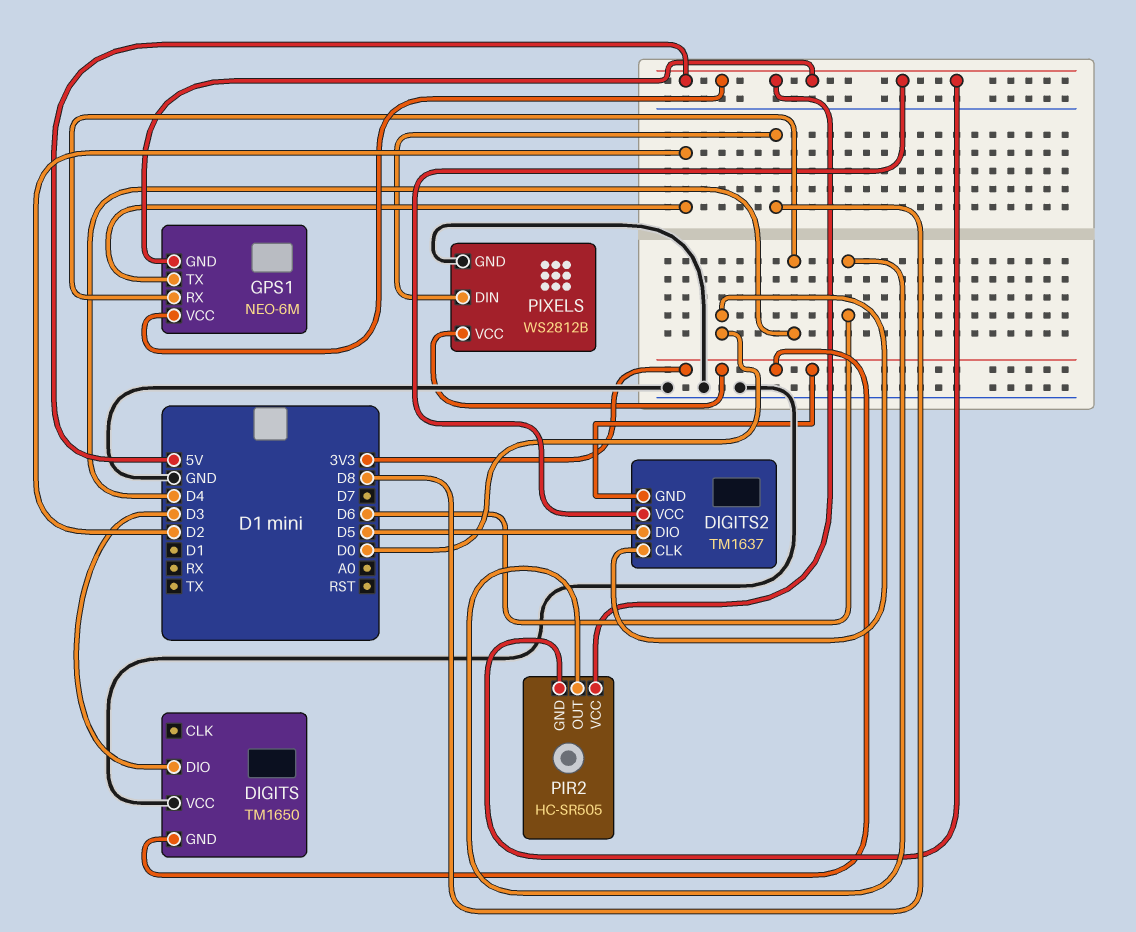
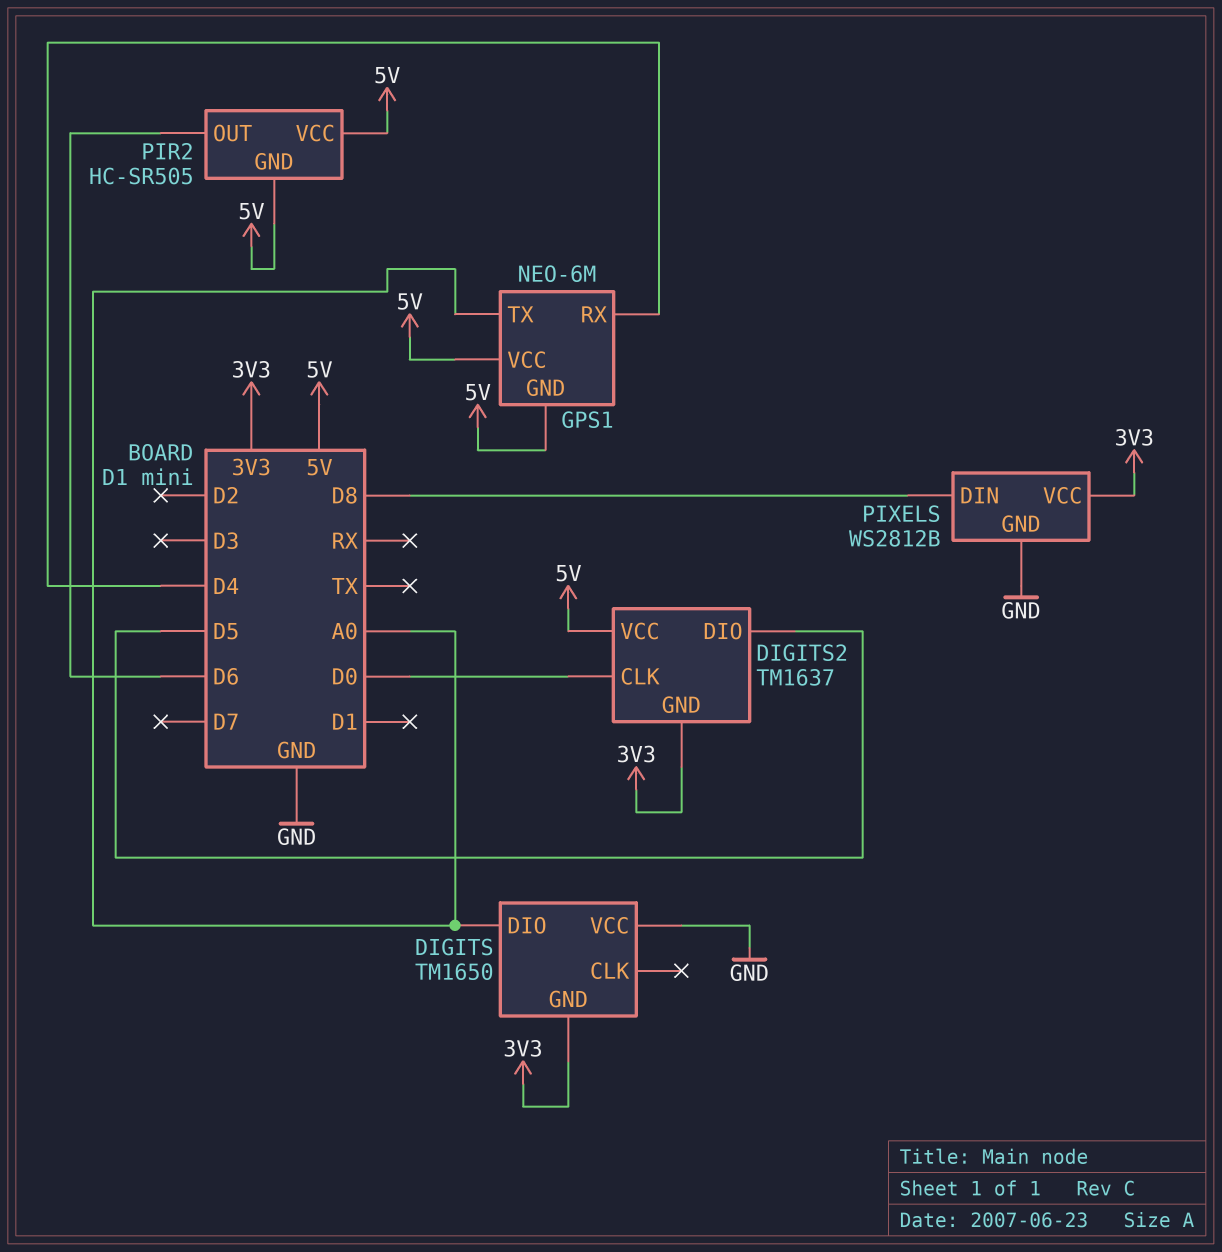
DIGITS pin DIO: D3 -> A0
GPS1 pin TX: D2 -> A0

